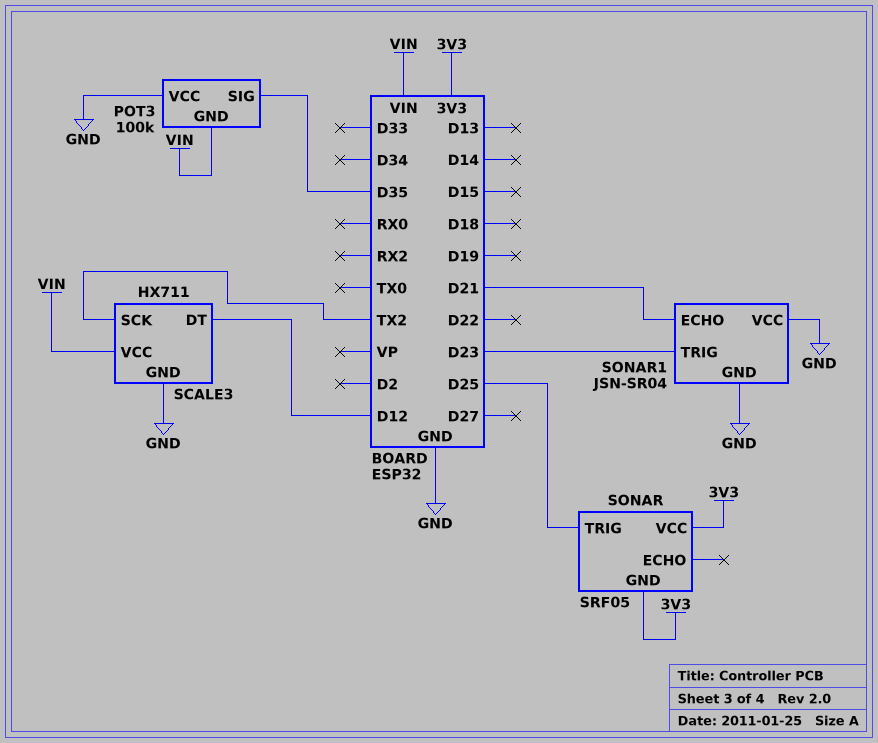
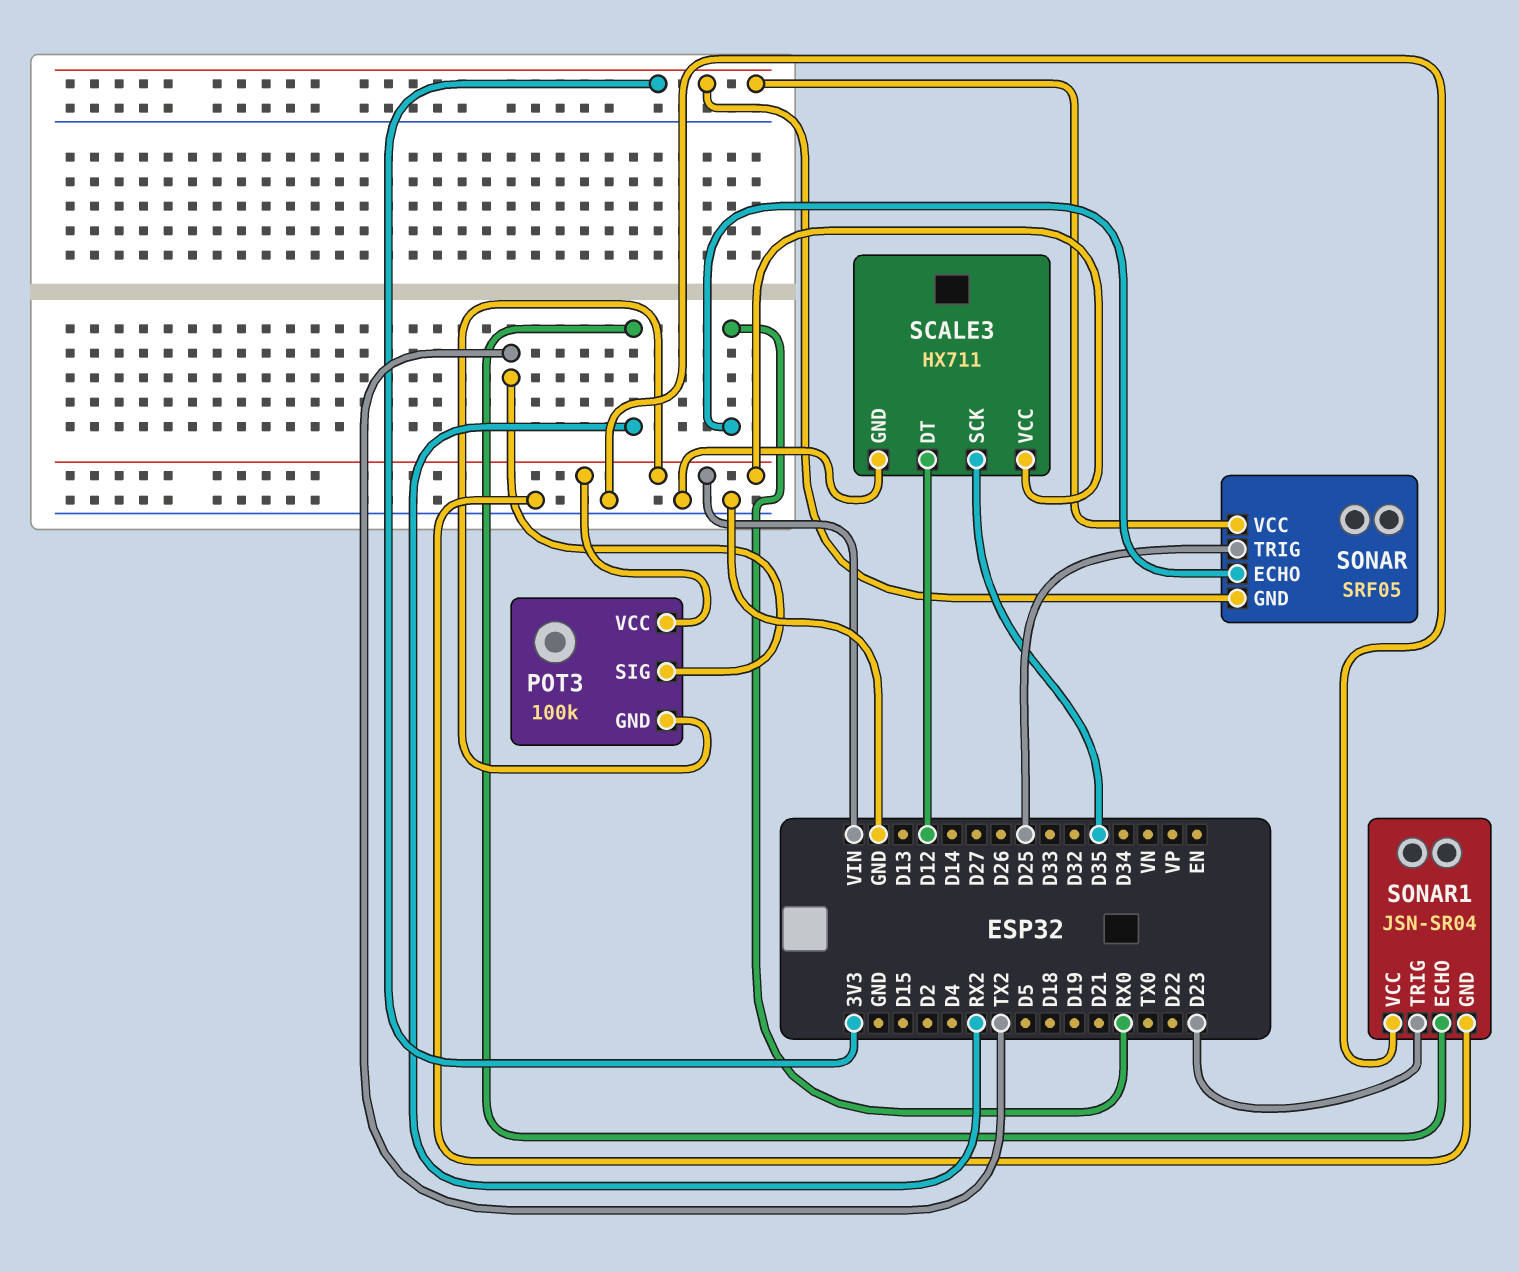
POT3 pin SIG: D35 -> TX2
POT3 pin VCC: GND -> VIN
SCALE3 pin SCK: TX2 -> D35
SONAR pin ECHO: none -> RX0
SONAR1 pin ECHO: D21 -> RX2

